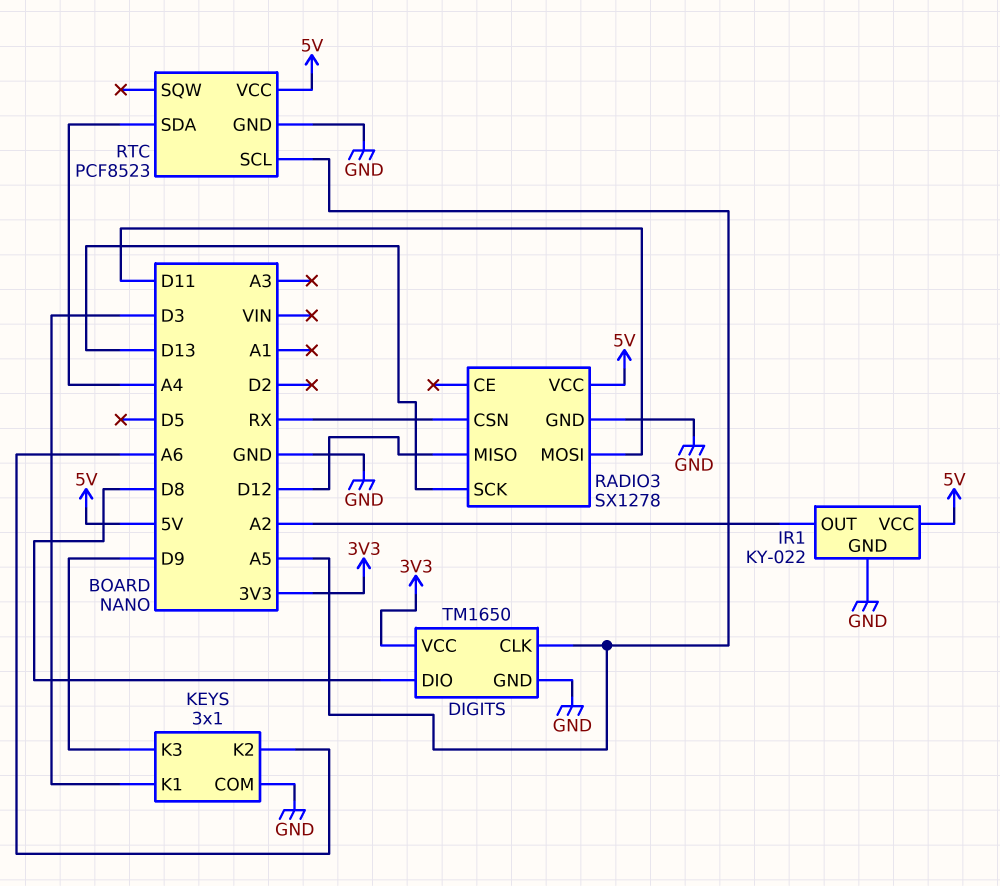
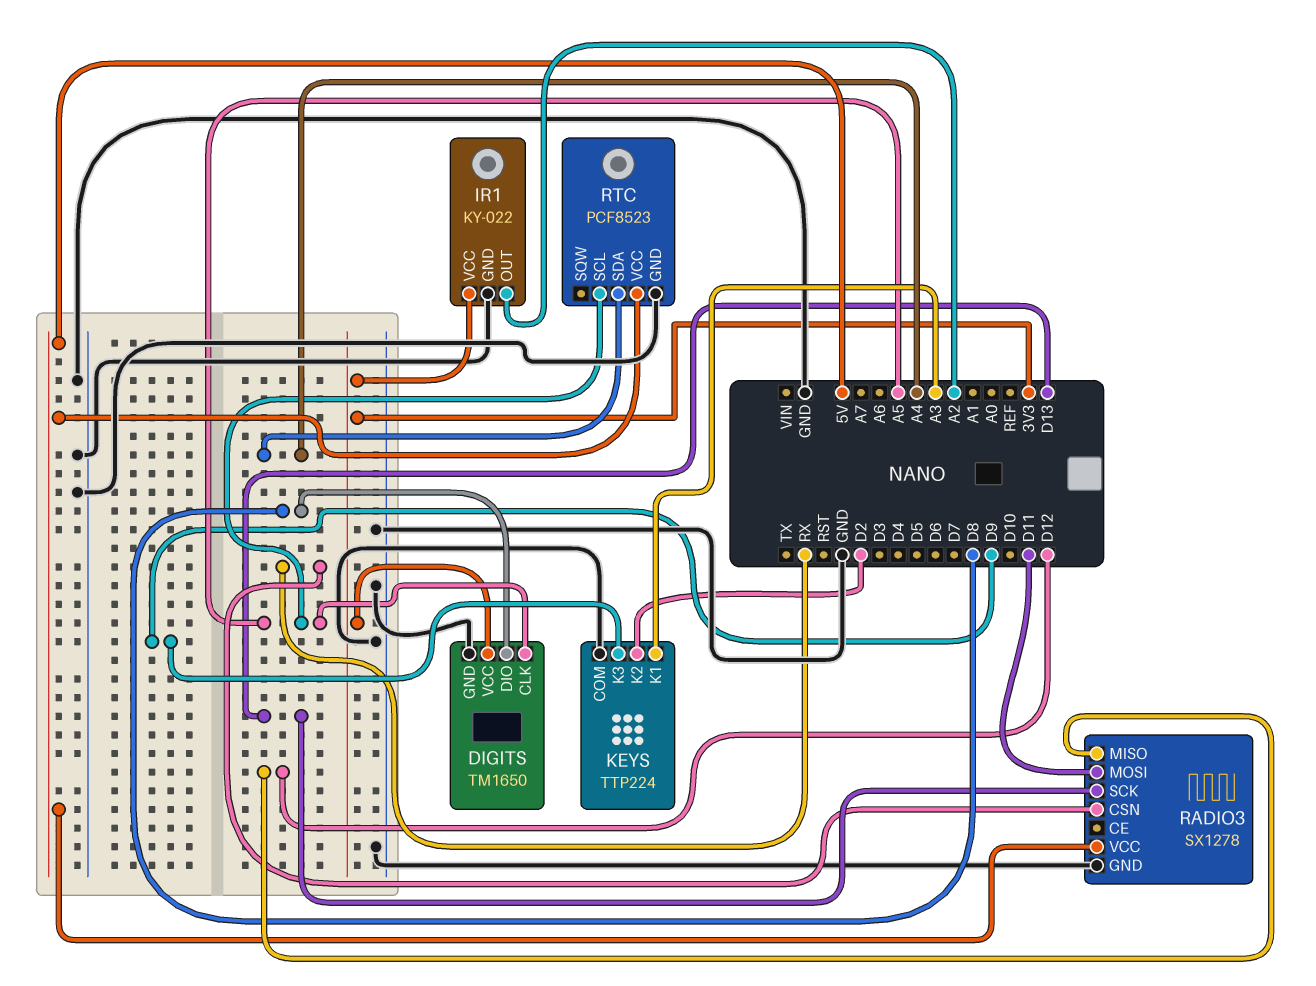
IR1 pin VCC: 5V -> 3V3
KEYS: 3x1 -> TTP224
KEYS pin K1: D3 -> A3
KEYS pin K2: A6 -> D2

